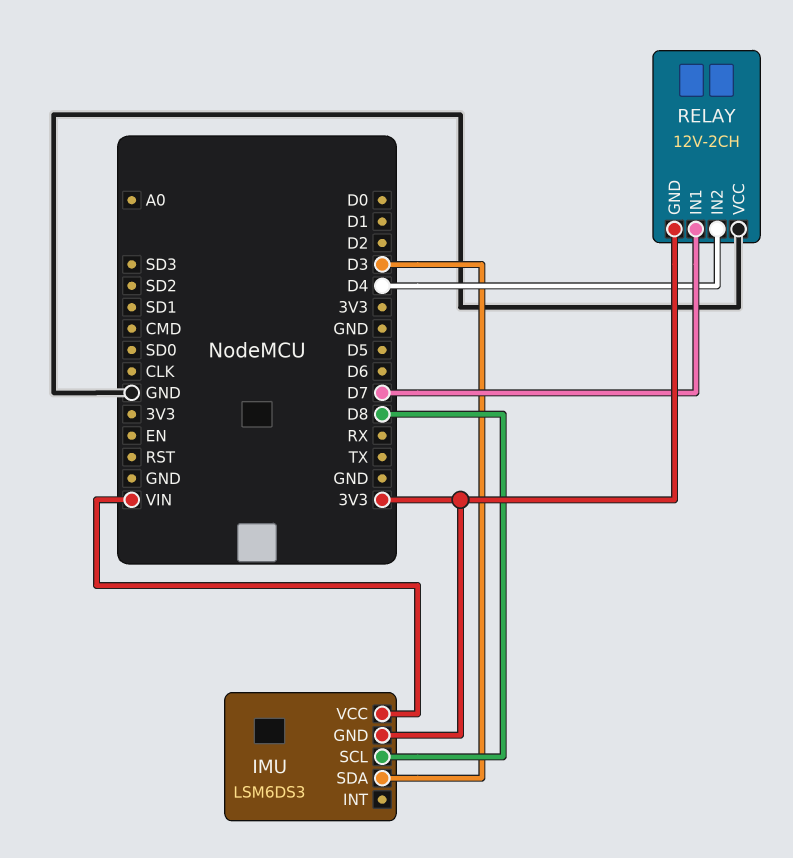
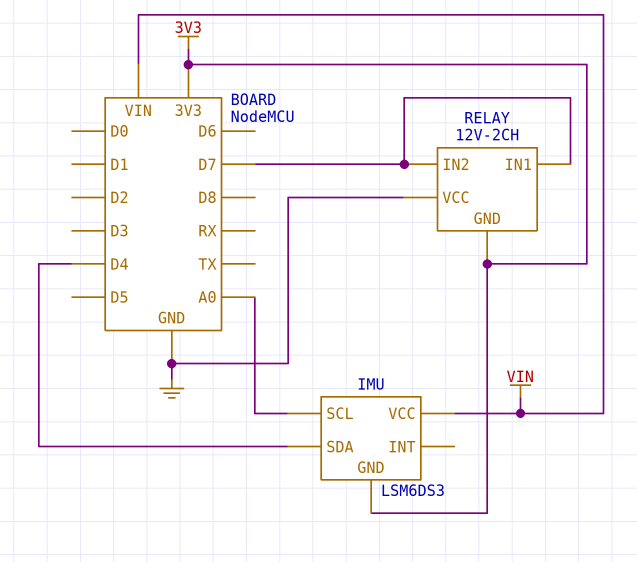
IMU pin SCL: D8 -> A0
IMU pin SDA: D3 -> D4
RELAY pin IN2: D4 -> D7

